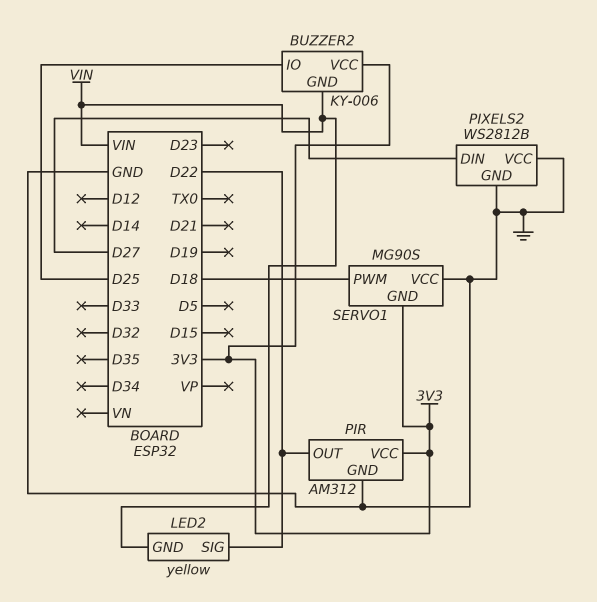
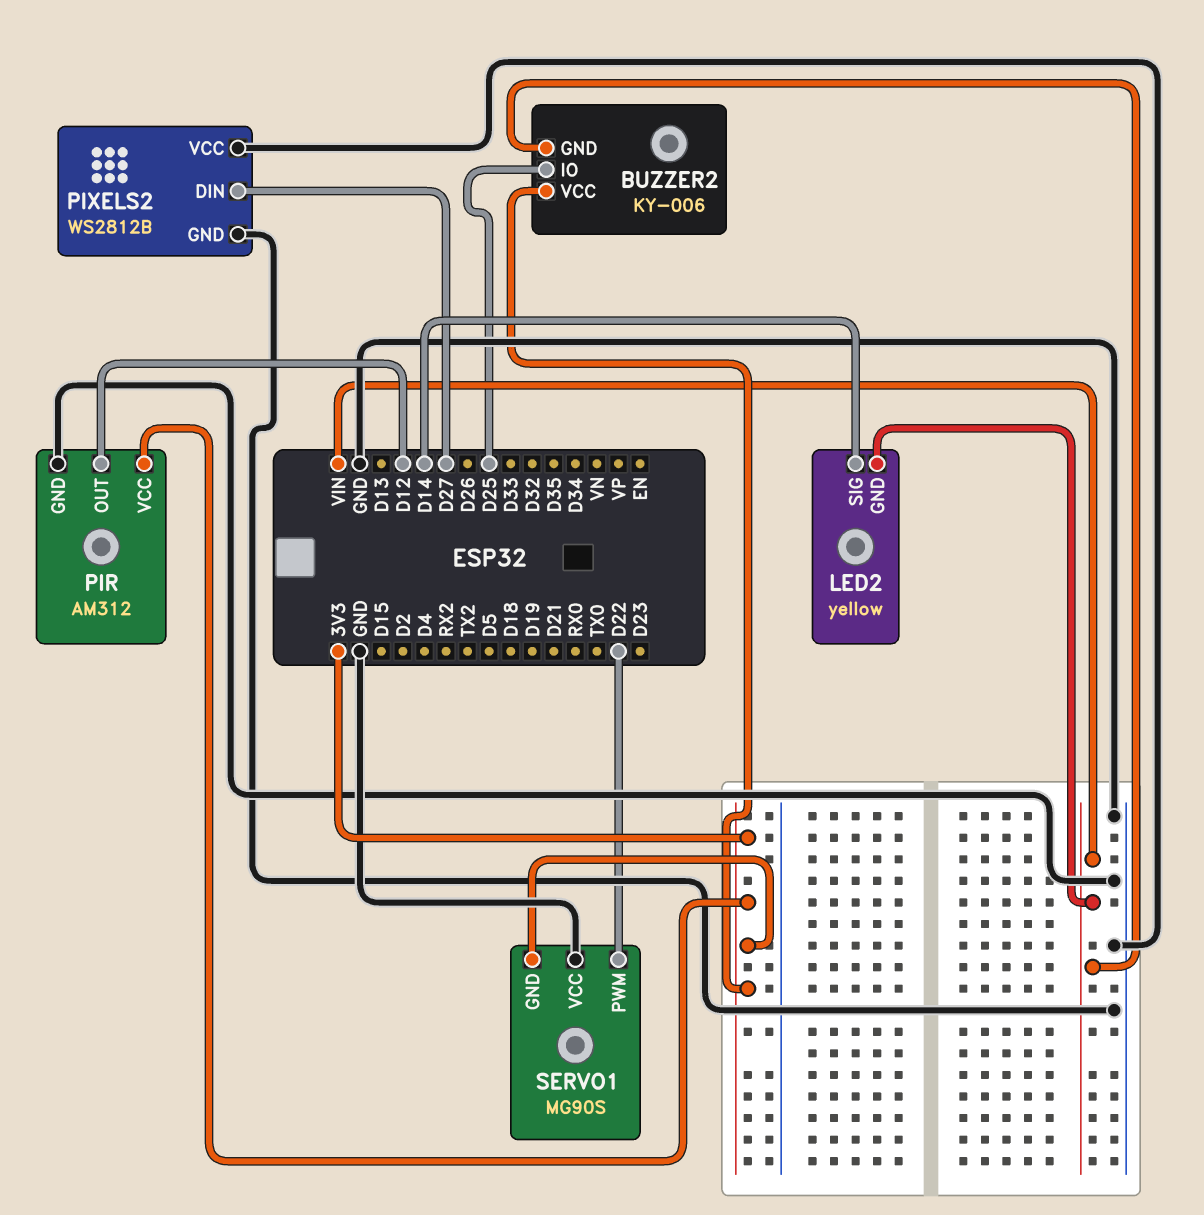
LED2 pin SIG: D22 -> D14
PIR pin OUT: D22 -> D12
SERVO1 pin PWM: D18 -> D22

